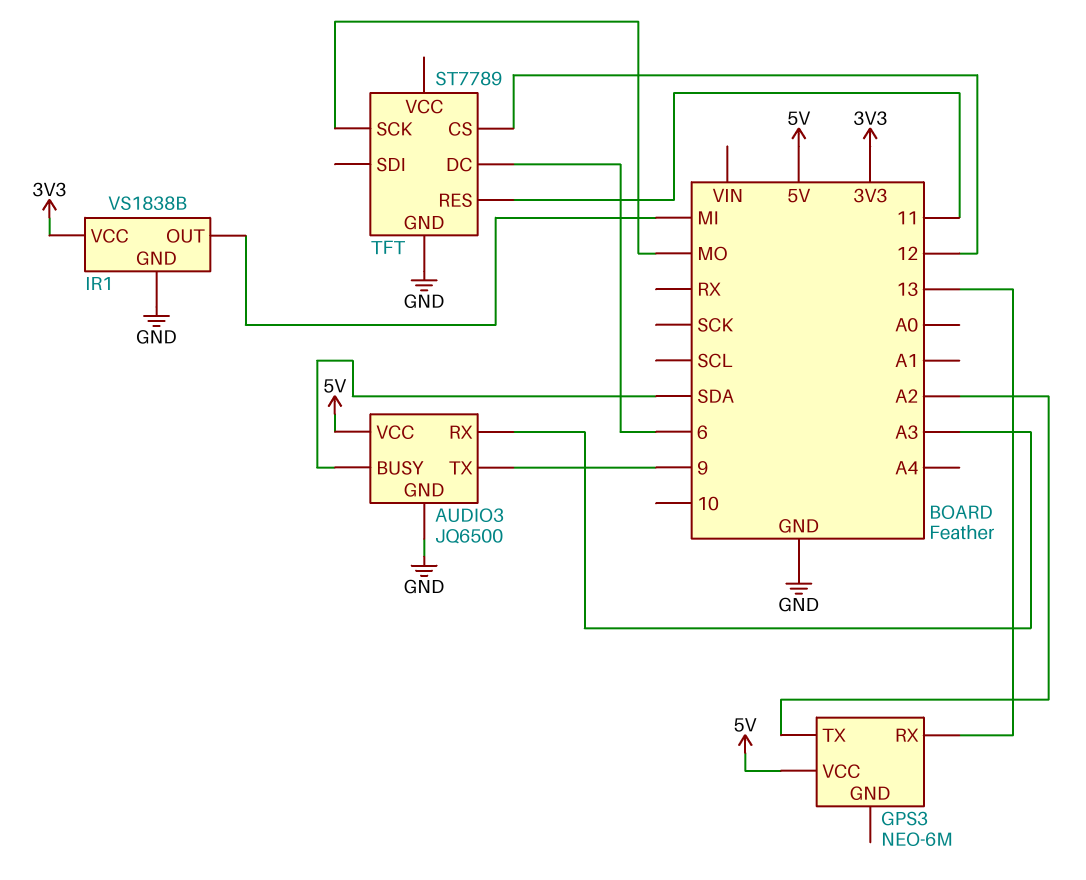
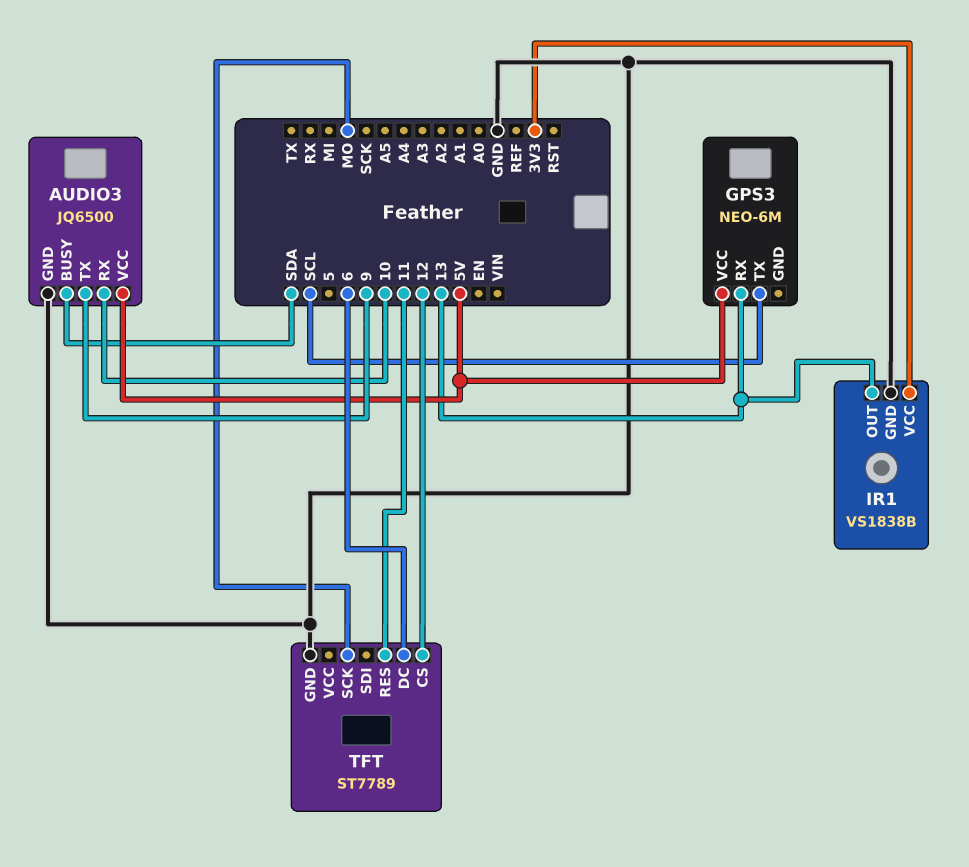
AUDIO3 pin RX: A3 -> 10
GPS3 pin TX: A2 -> SCL
IR1 pin OUT: MI -> 13

